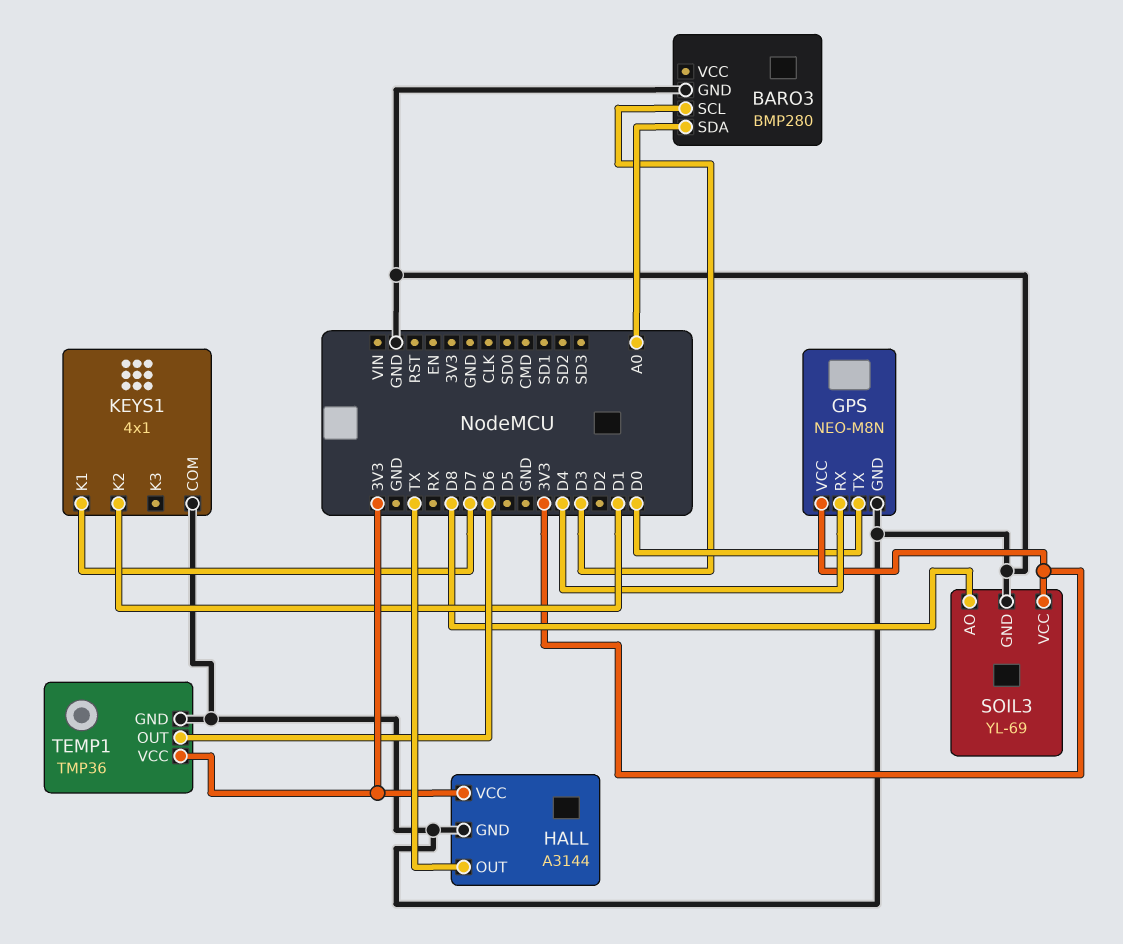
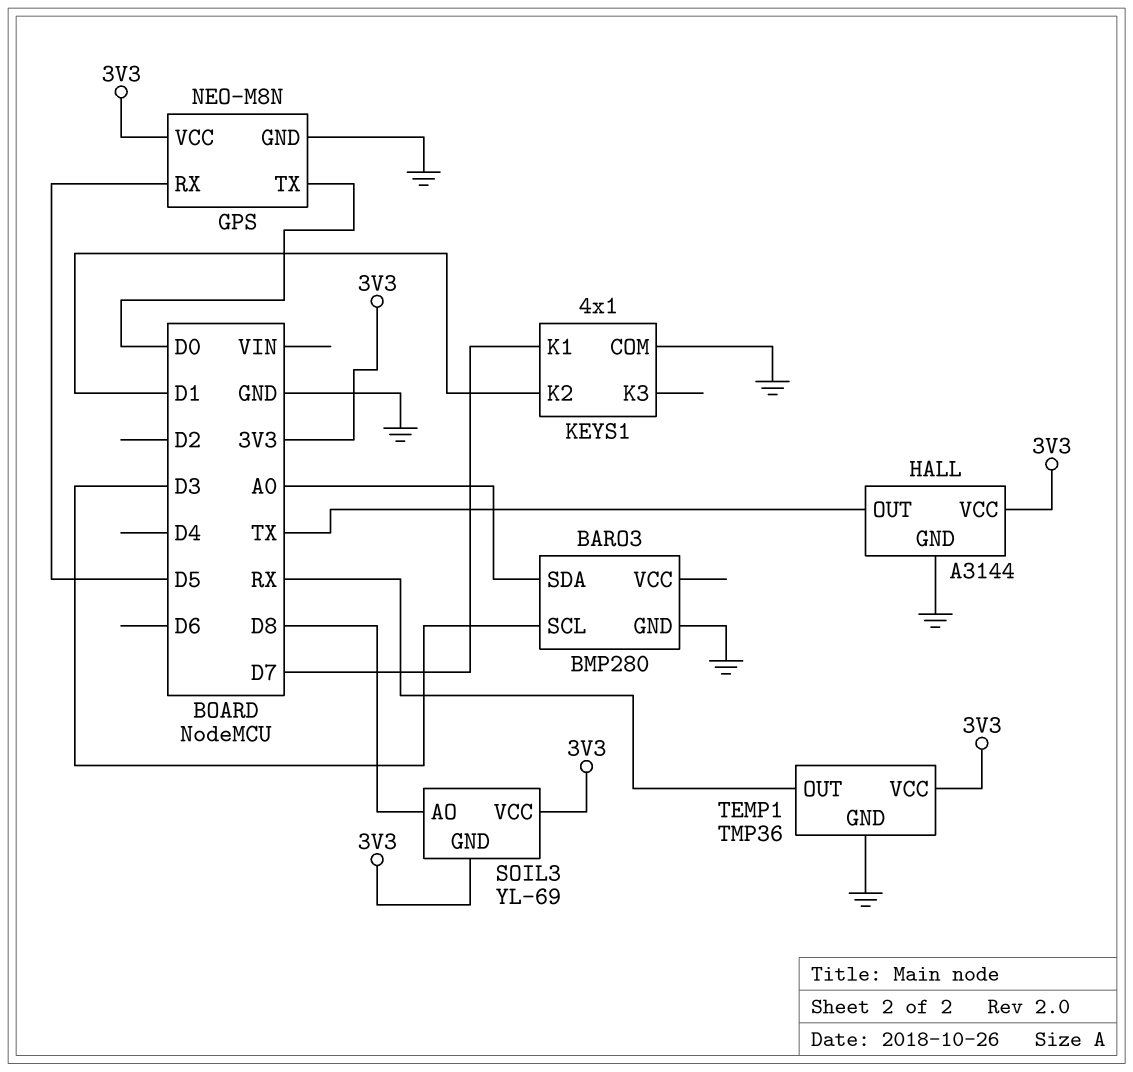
GPS pin RX: D4 -> D5
SOIL3 pin GND: GND -> 3V3
TEMP1 pin OUT: D6 -> RX

